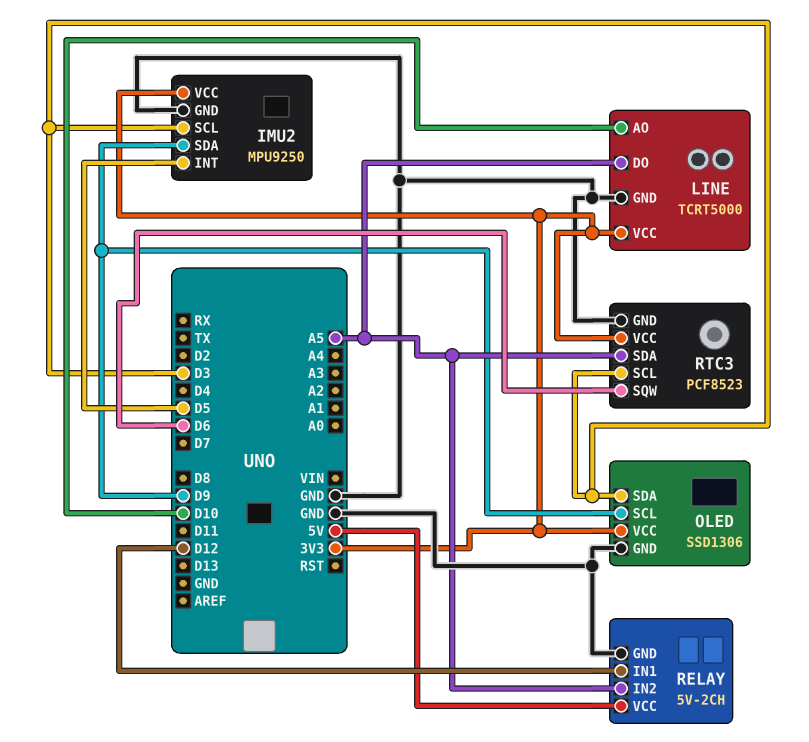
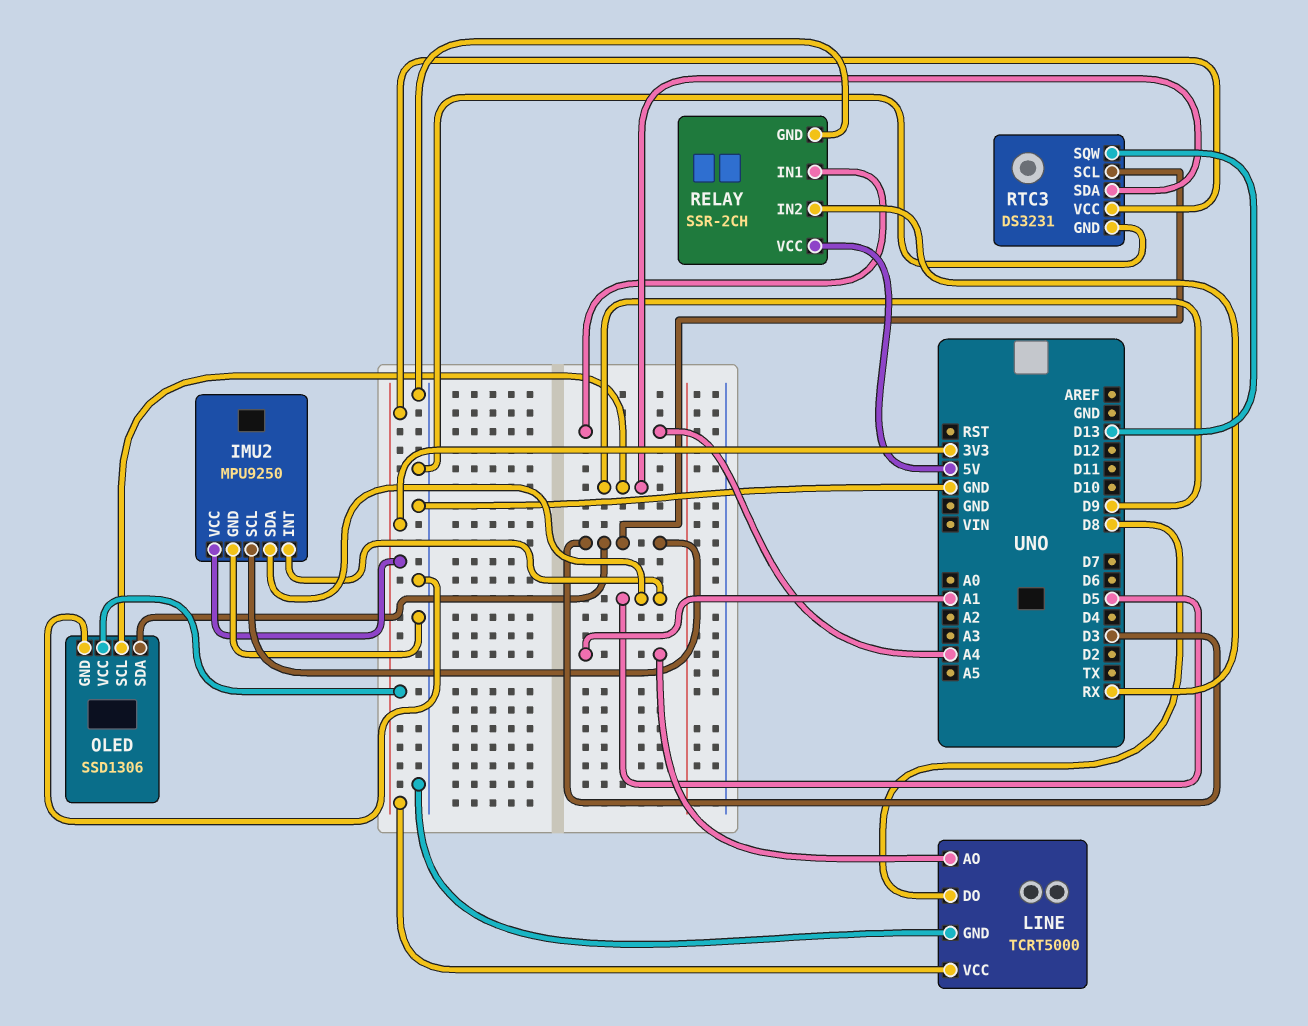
IMU2 pin SDA: D9 -> D5
LINE pin AO: D10 -> A1
LINE pin DO: A5 -> D8
RELAY: 5V-2CH -> SSR-2CH
RELAY pin IN1: D12 -> A4
RELAY pin IN2: A5 -> RX
RTC3: PCF8523 -> DS3231
RTC3 pin SDA: A5 -> D9
RTC3 pin SQW: D6 -> D13

